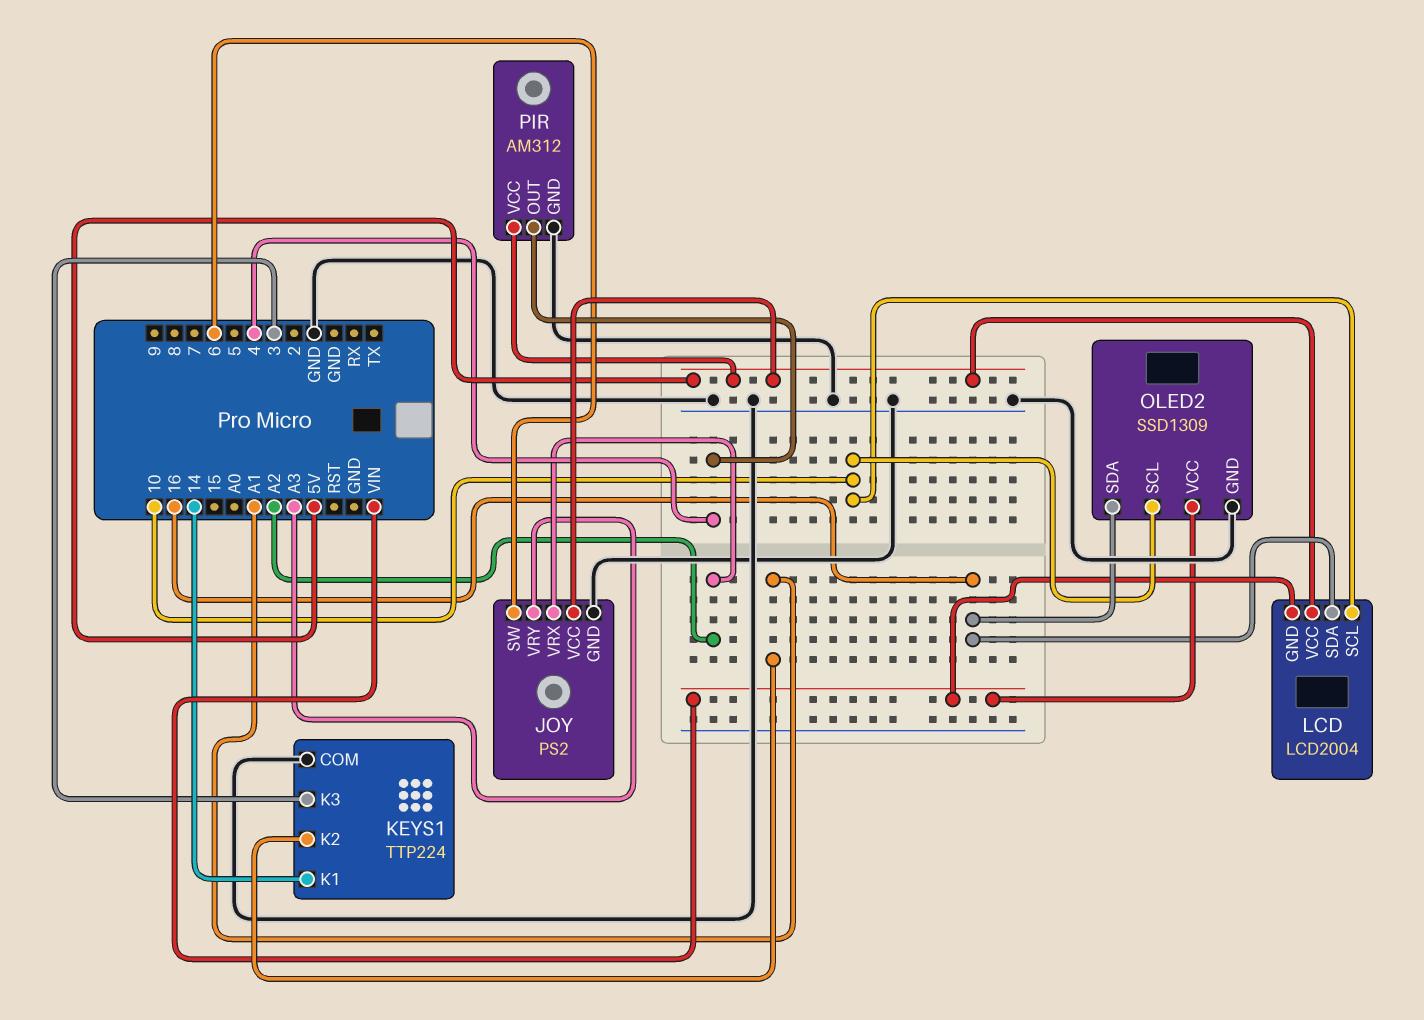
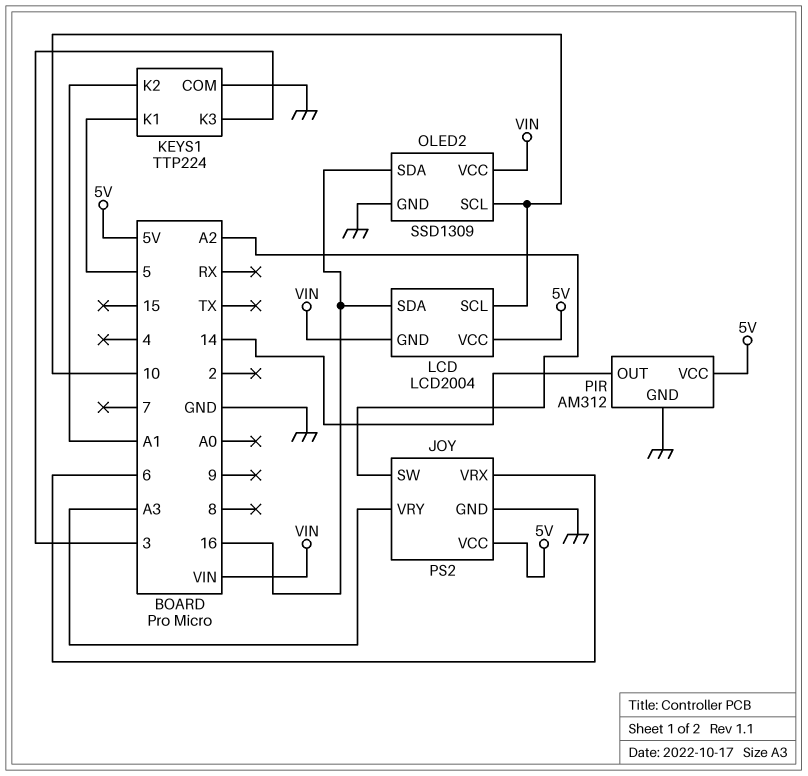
JOY pin SW: 6 -> A2
JOY pin VRX: A2 -> 6
KEYS1 pin K1: 14 -> 5
PIR pin OUT: 4 -> 14

